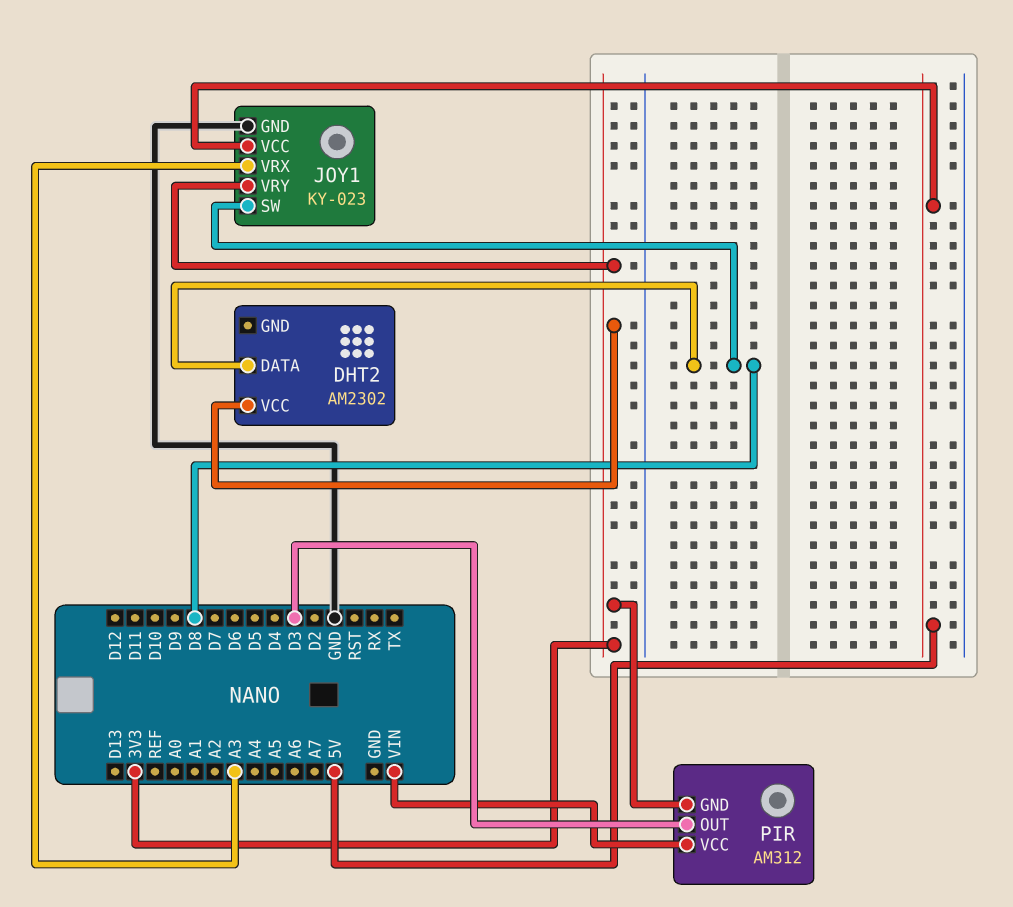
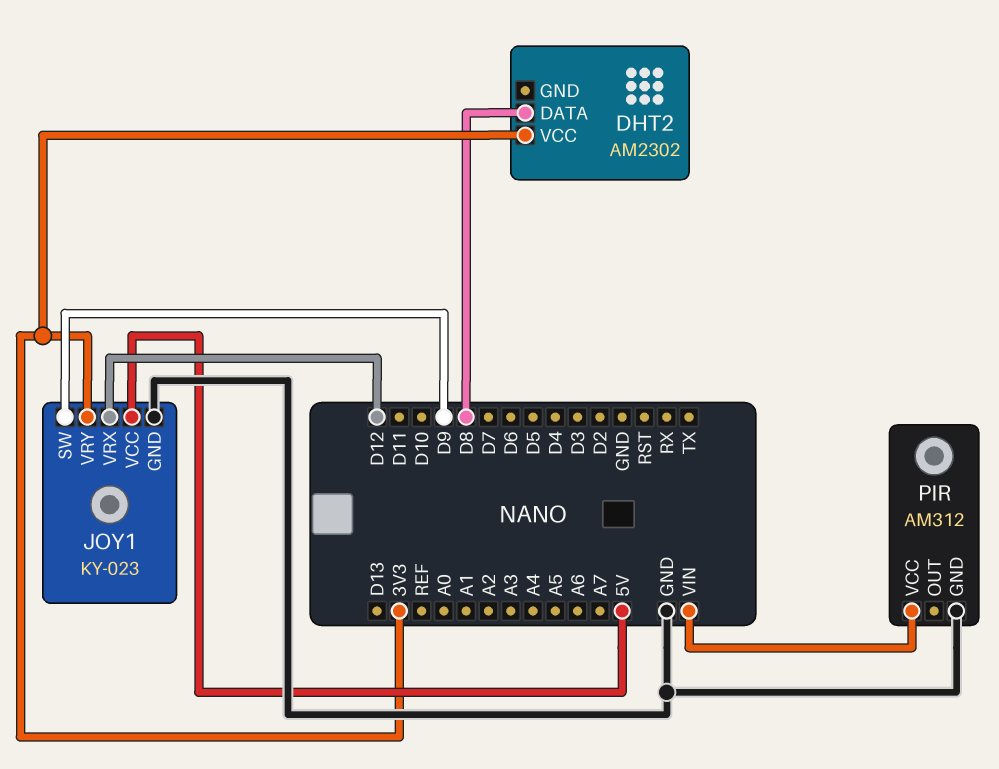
JOY1 pin SW: D8 -> D9
JOY1 pin VRX: A3 -> D12
PIR pin GND: 3V3 -> GND
PIR pin OUT: D3 -> none

